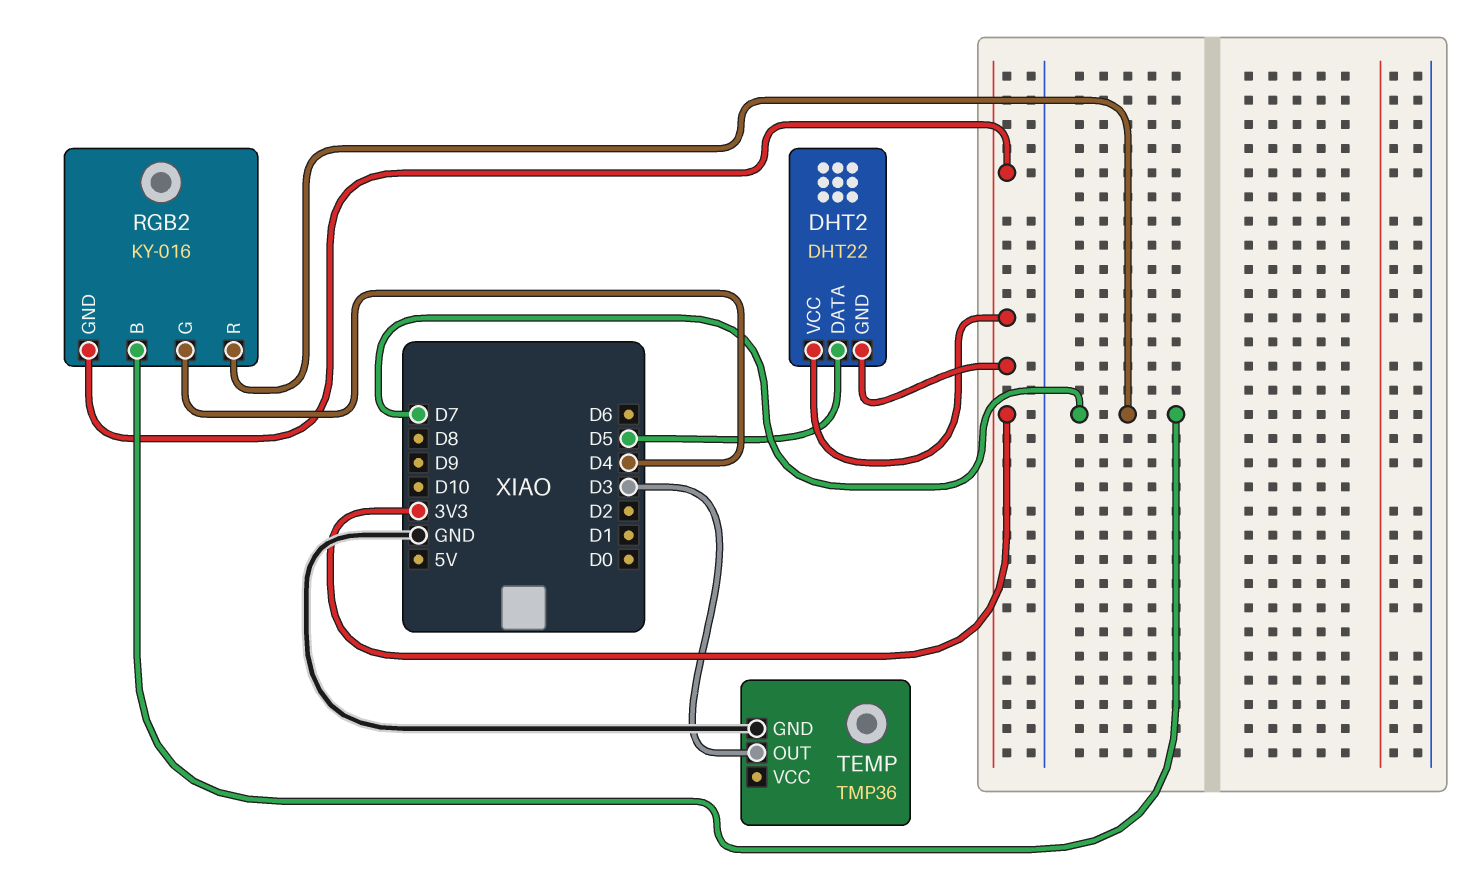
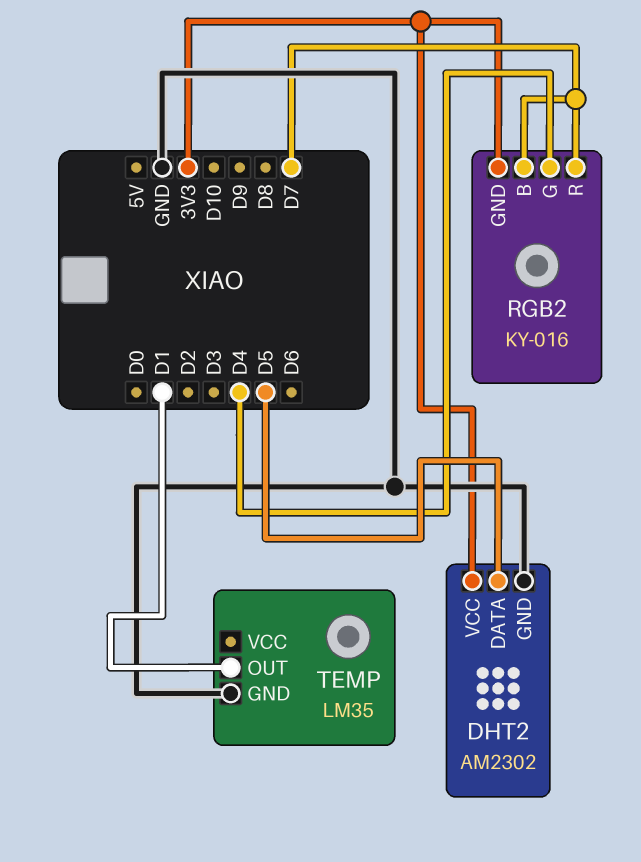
DHT2: DHT22 -> AM2302
DHT2 pin GND: 3V3 -> GND
TEMP: TMP36 -> LM35
TEMP pin OUT: D3 -> D1

